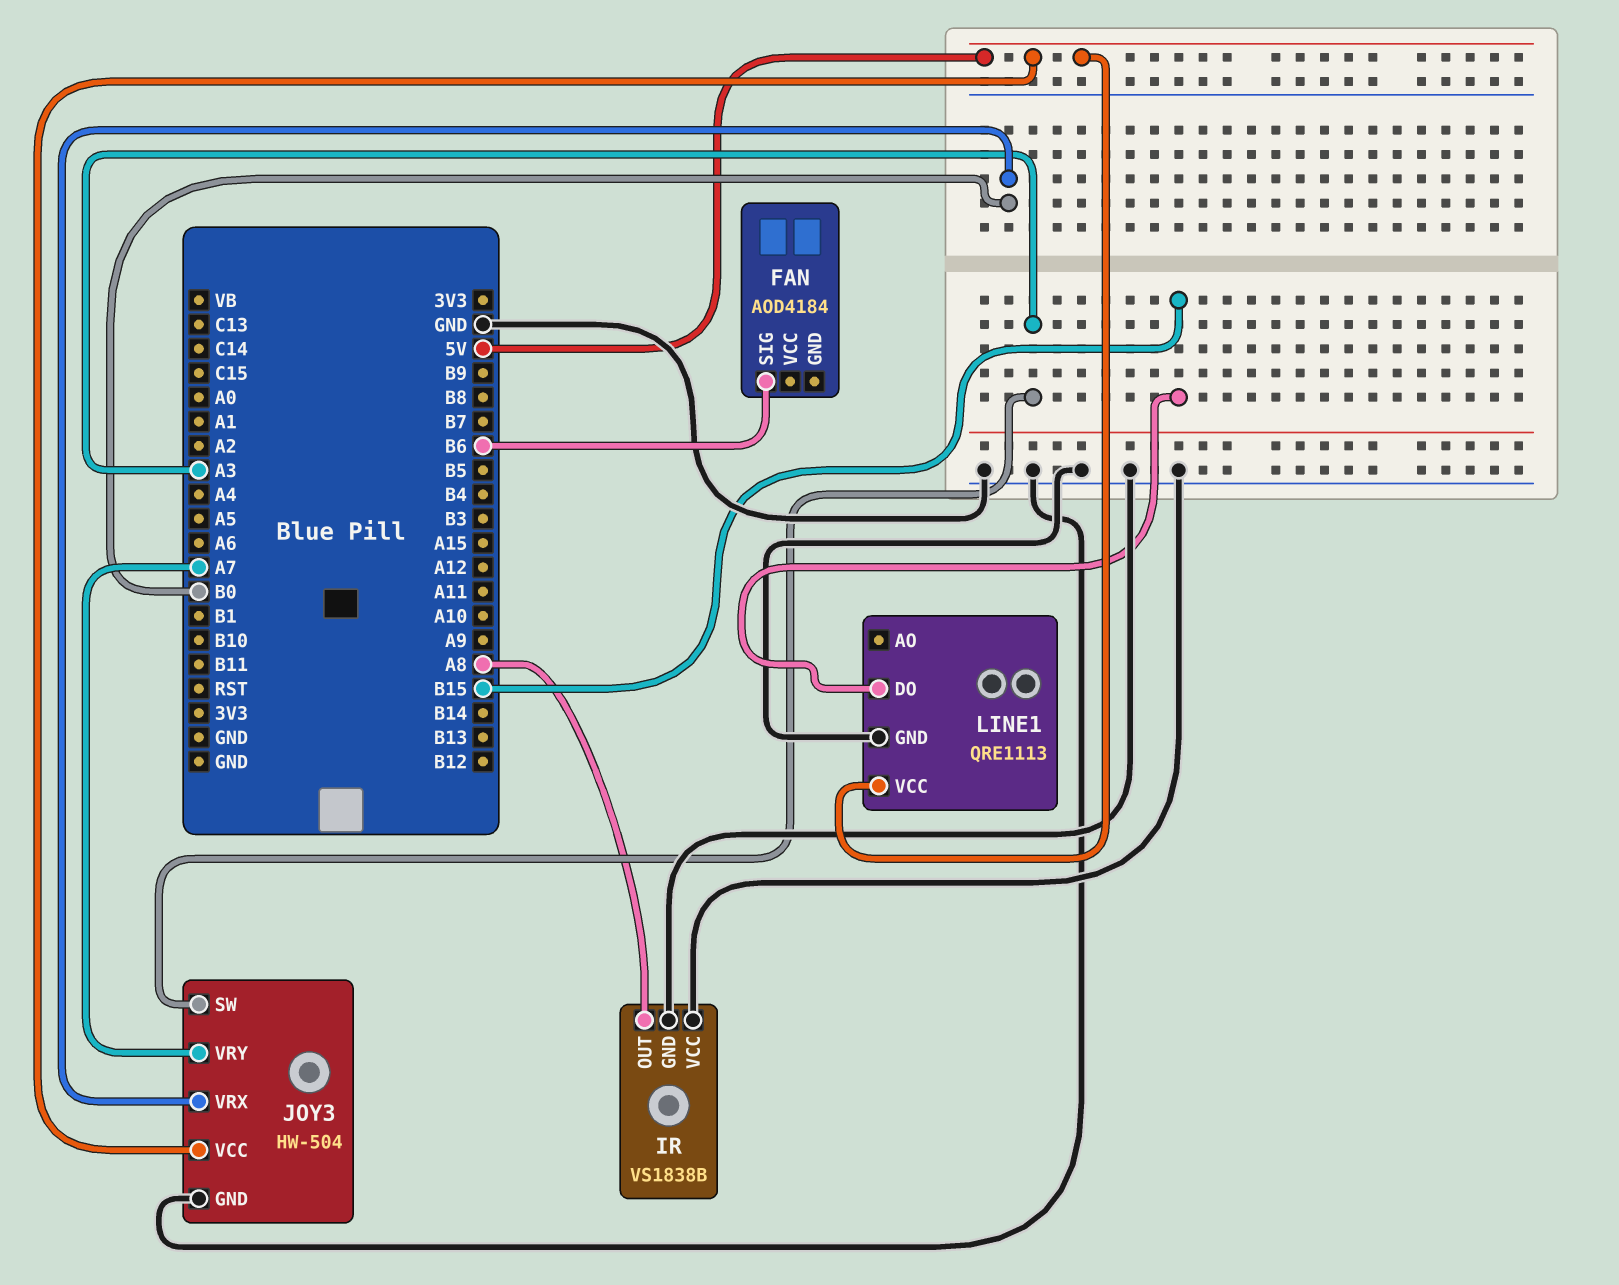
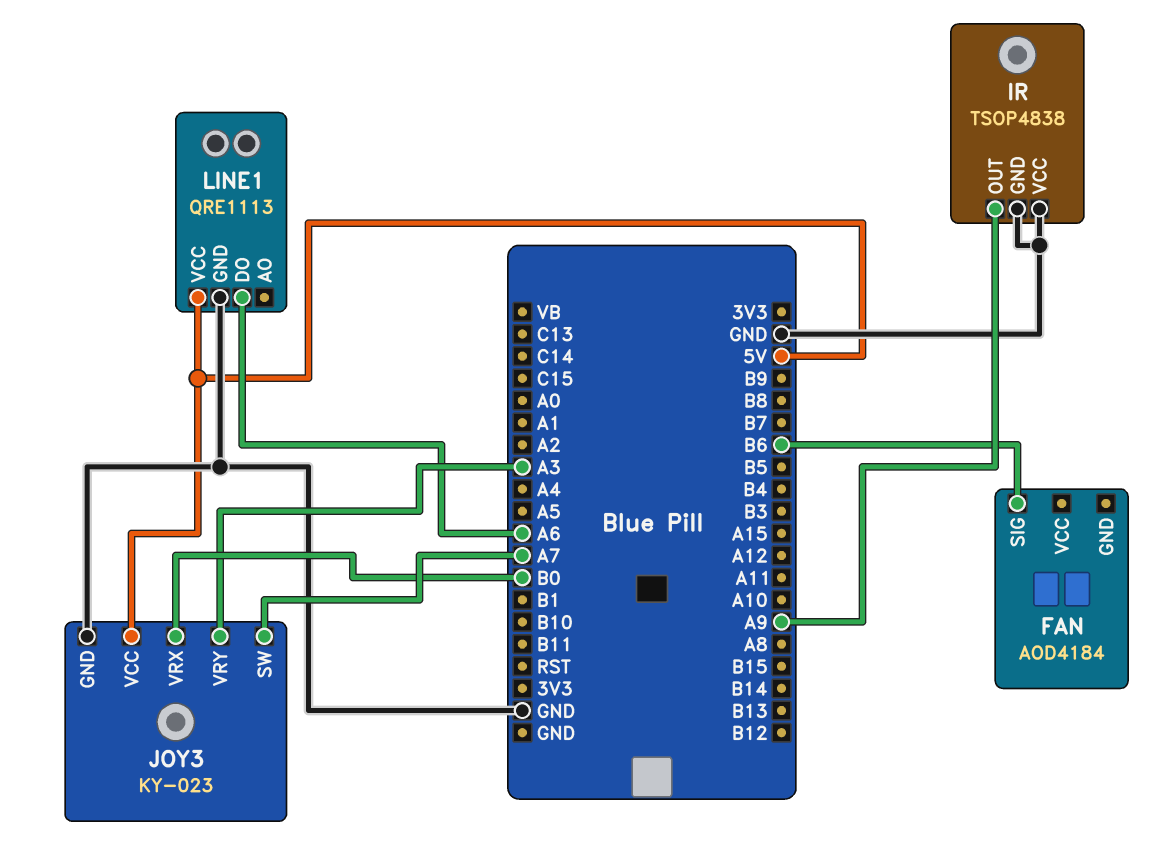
IR: VS1838B -> TSOP4838
IR pin OUT: A8 -> A9
JOY3: HW-504 -> KY-023
JOY3 pin SW: A3 -> A7
JOY3 pin VRY: A7 -> A3
LINE1 pin DO: B15 -> A6

